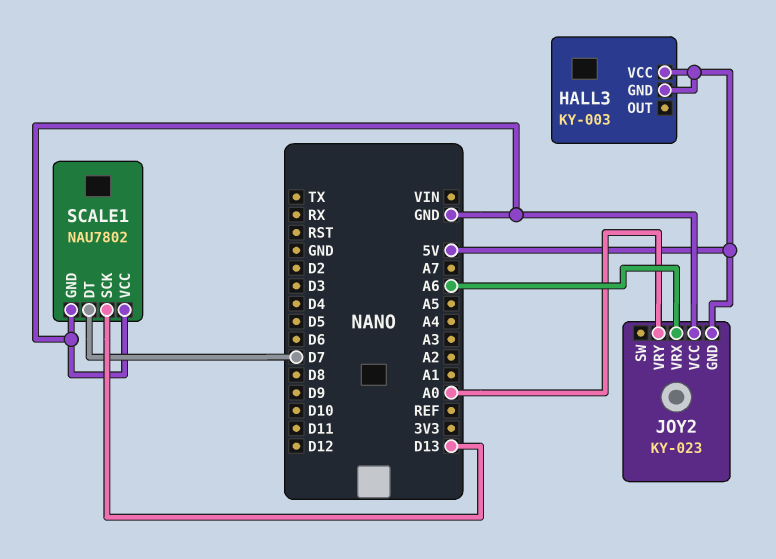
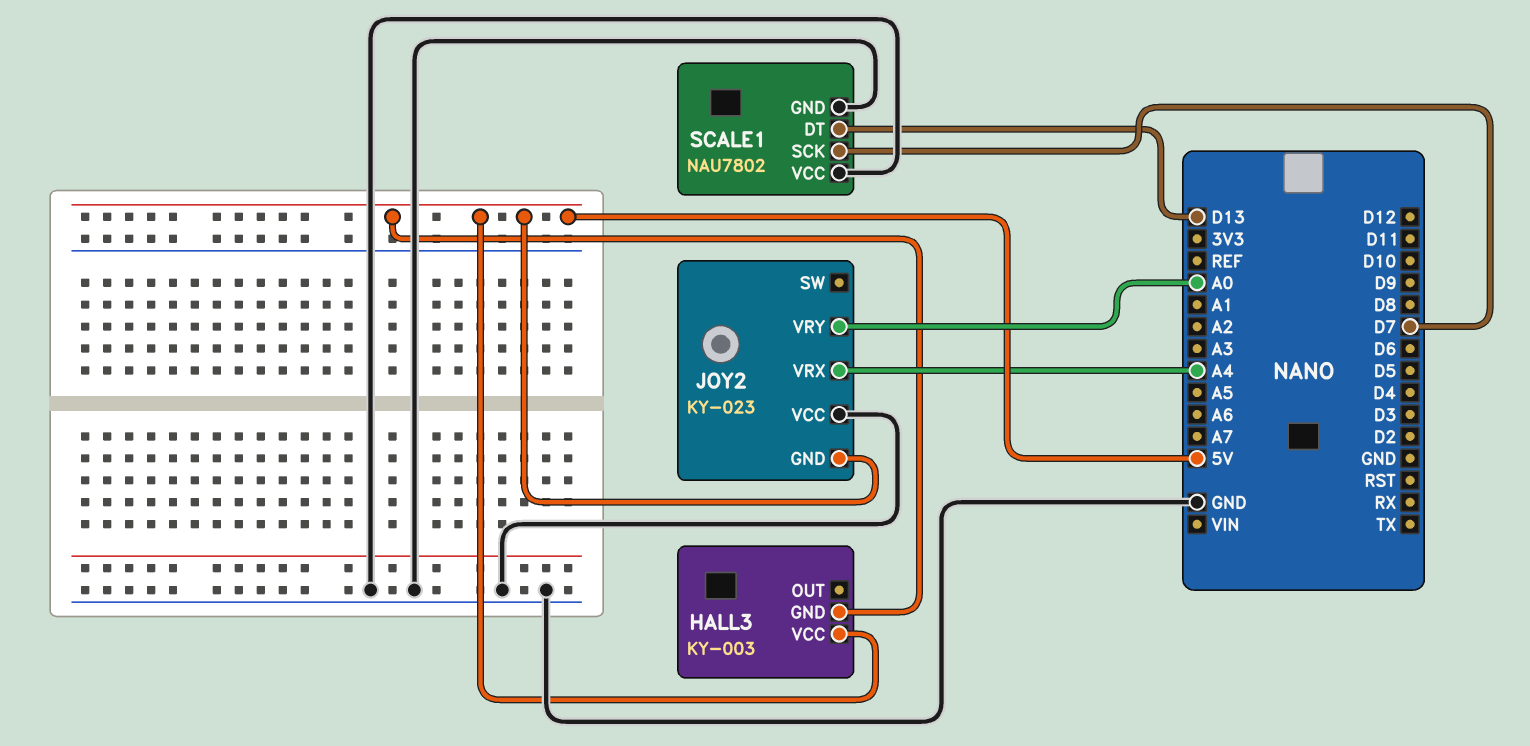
JOY2 pin VRX: A6 -> A4
SCALE1 pin DT: D7 -> D13
SCALE1 pin SCK: D13 -> D7

